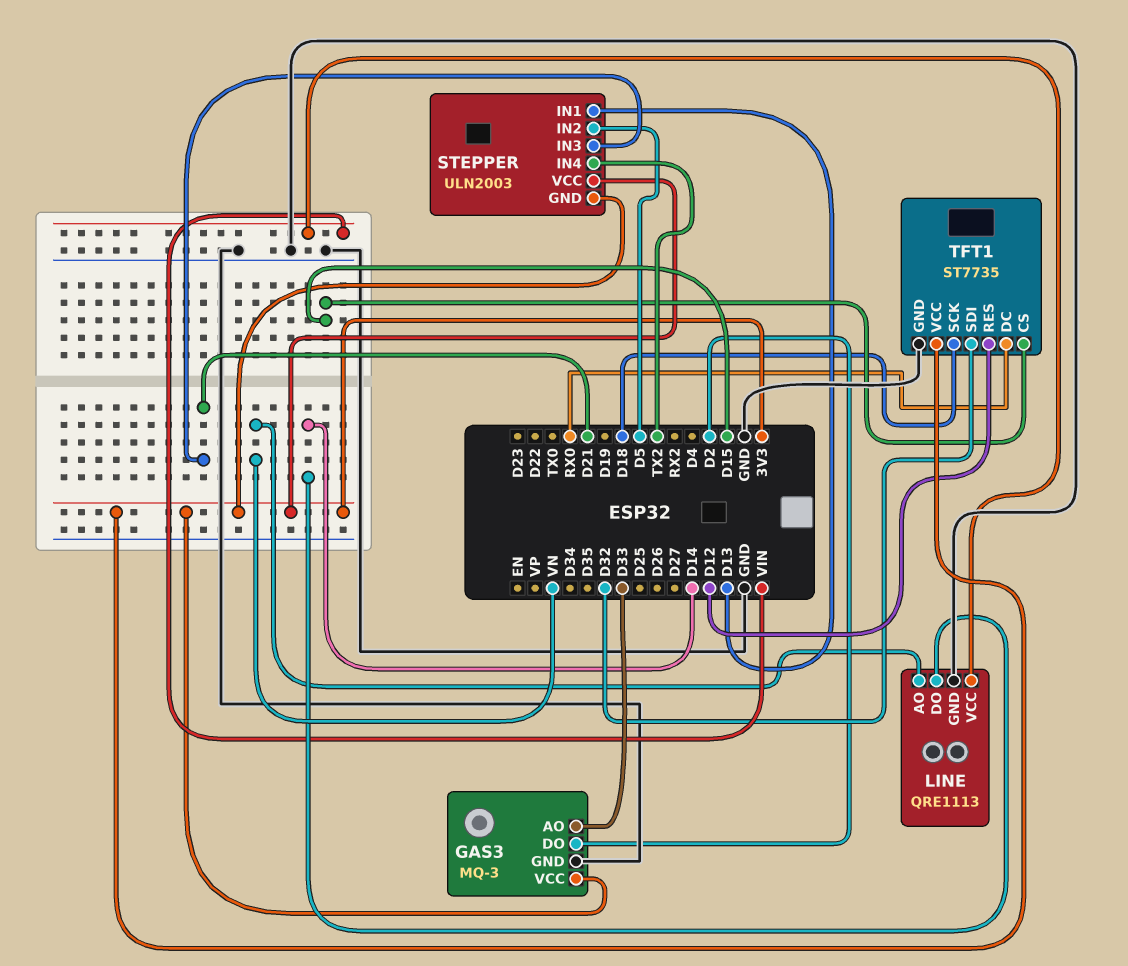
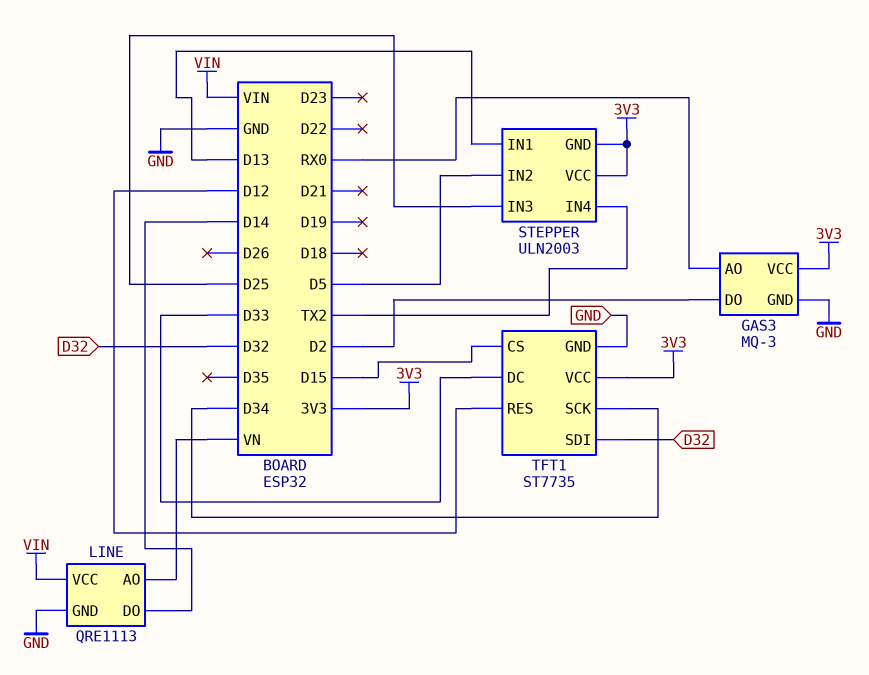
GAS3 pin AO: D33 -> RX0
STEPPER pin IN3: D21 -> D25
TFT1 pin DC: RX0 -> D33
TFT1 pin SCK: D18 -> D34

